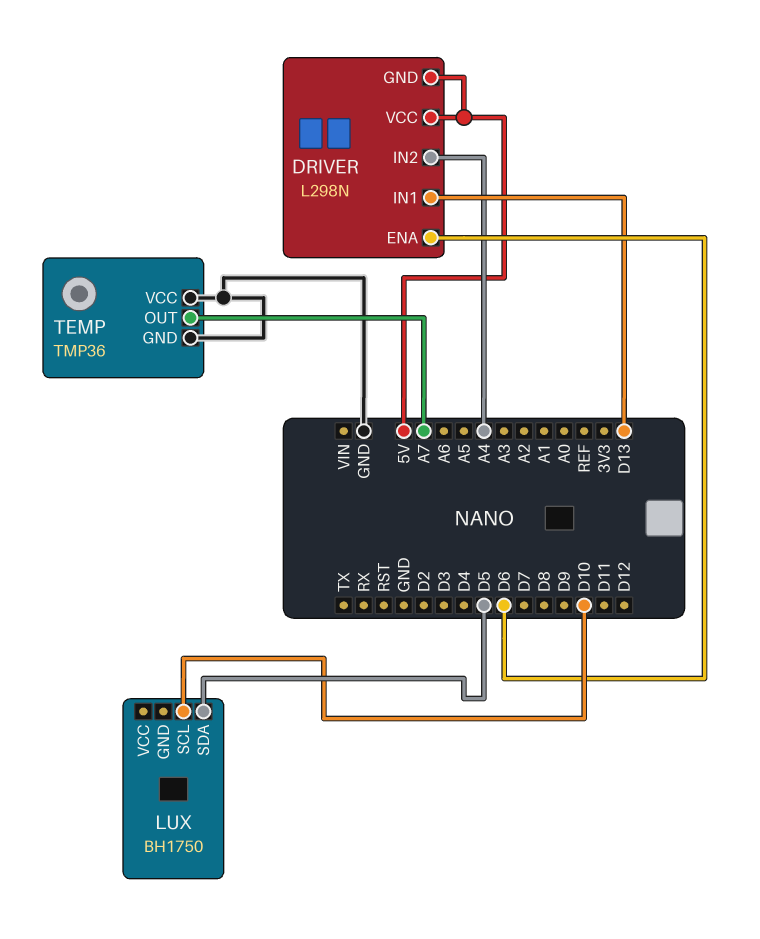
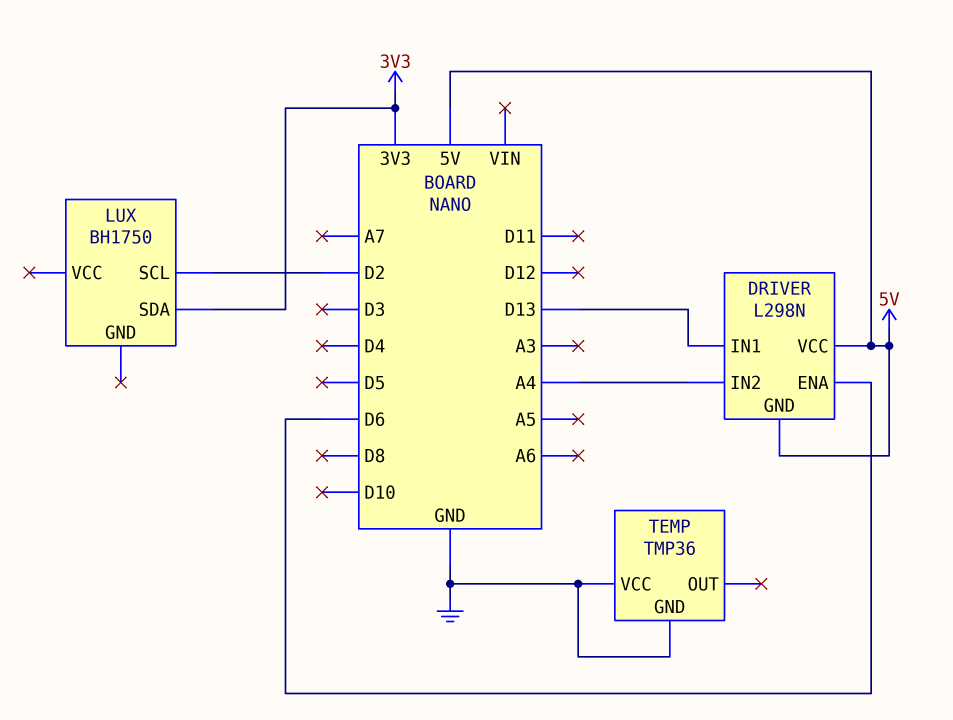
LUX pin SCL: D10 -> D2
LUX pin SDA: D5 -> 3V3
TEMP pin OUT: A7 -> none

